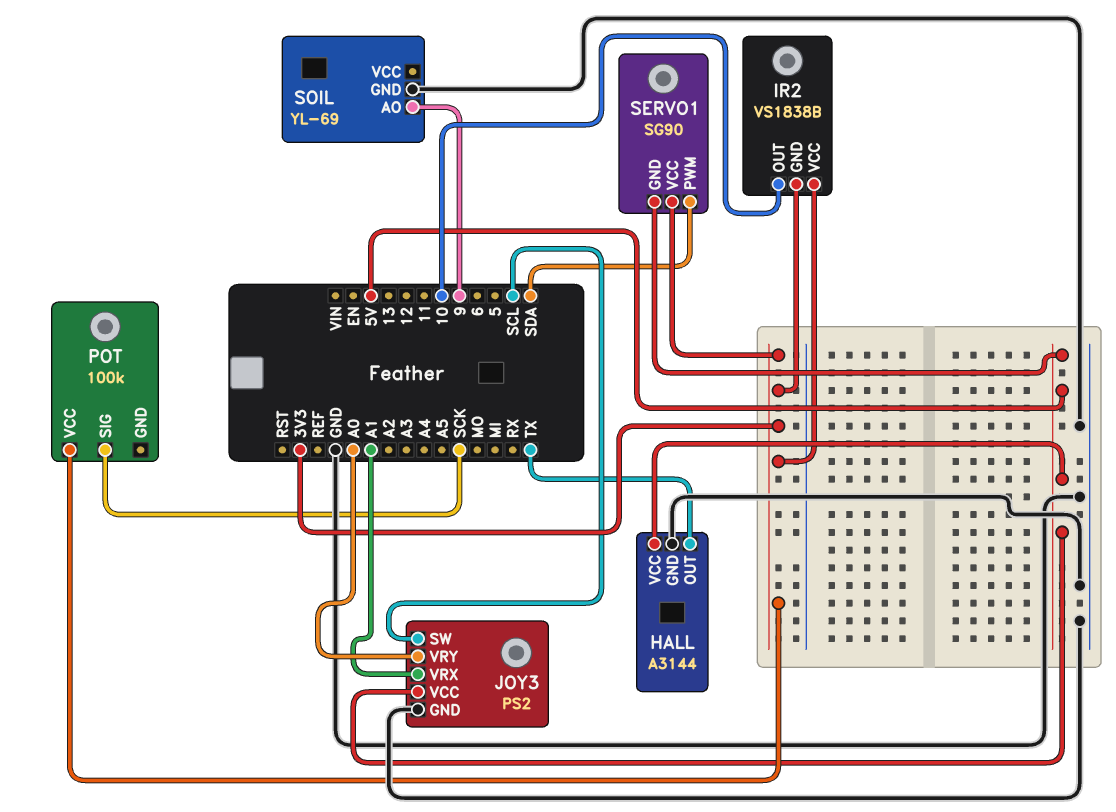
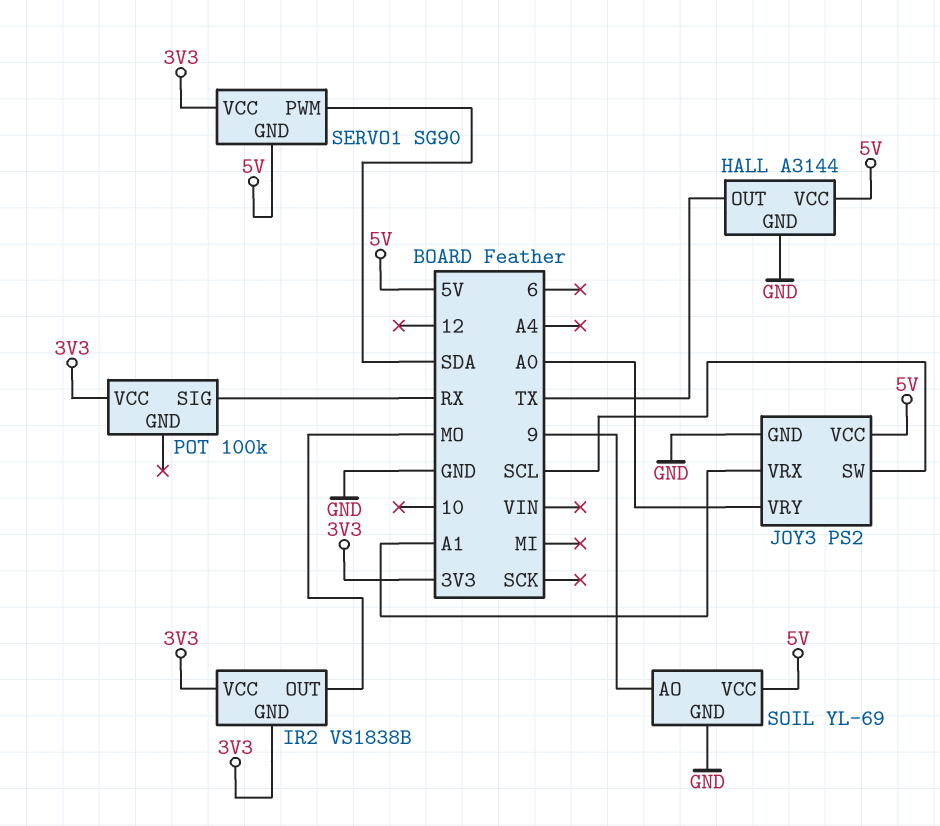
IR2 pin OUT: 10 -> MO
POT pin SIG: SCK -> RX
SOIL pin VCC: none -> 5V

